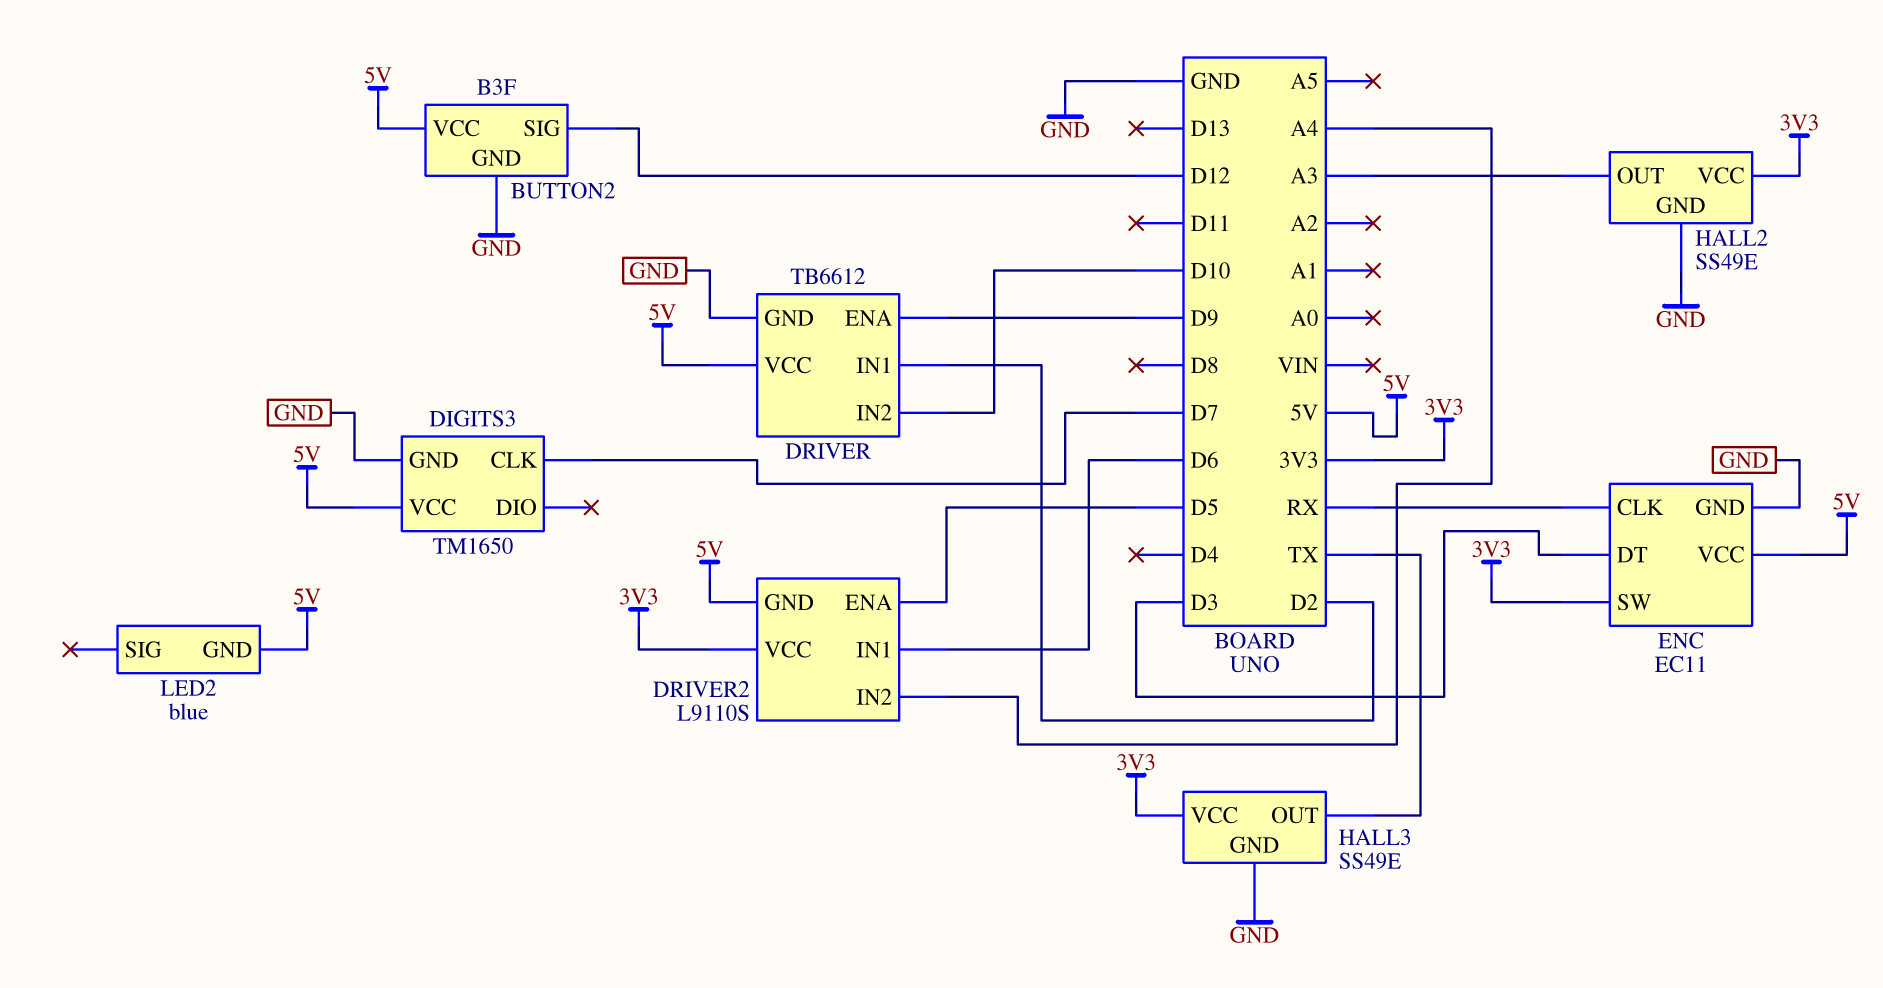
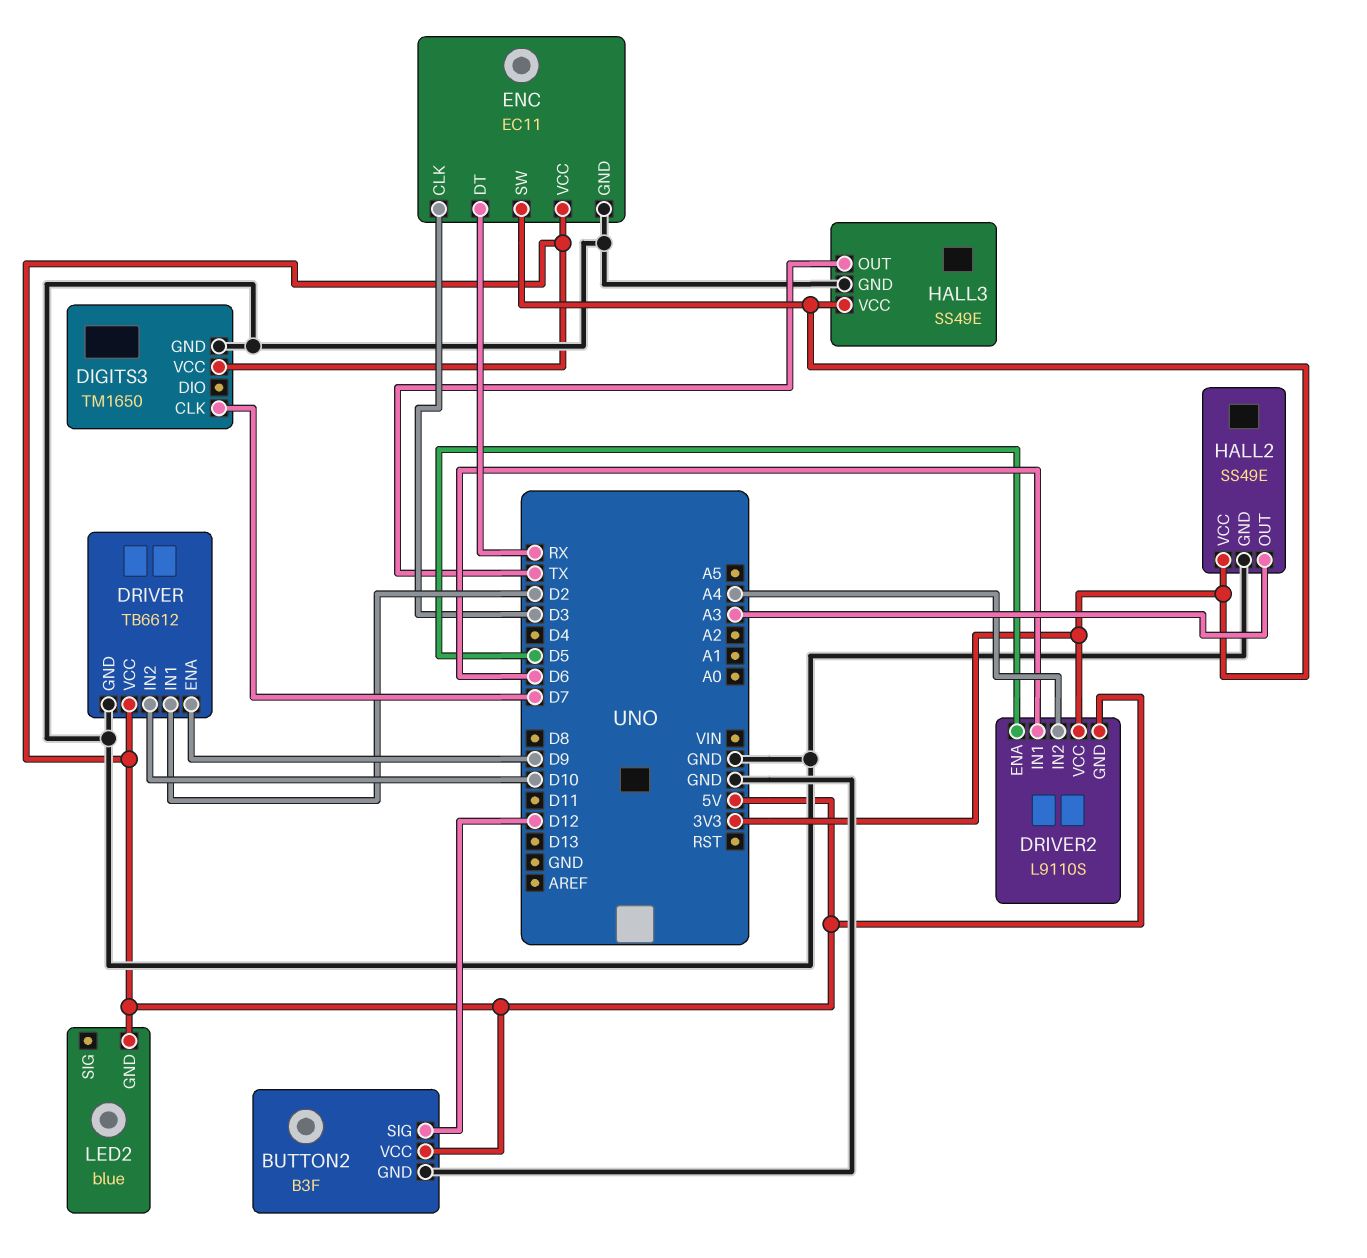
ENC pin CLK: RX -> D3
ENC pin DT: D3 -> RX

